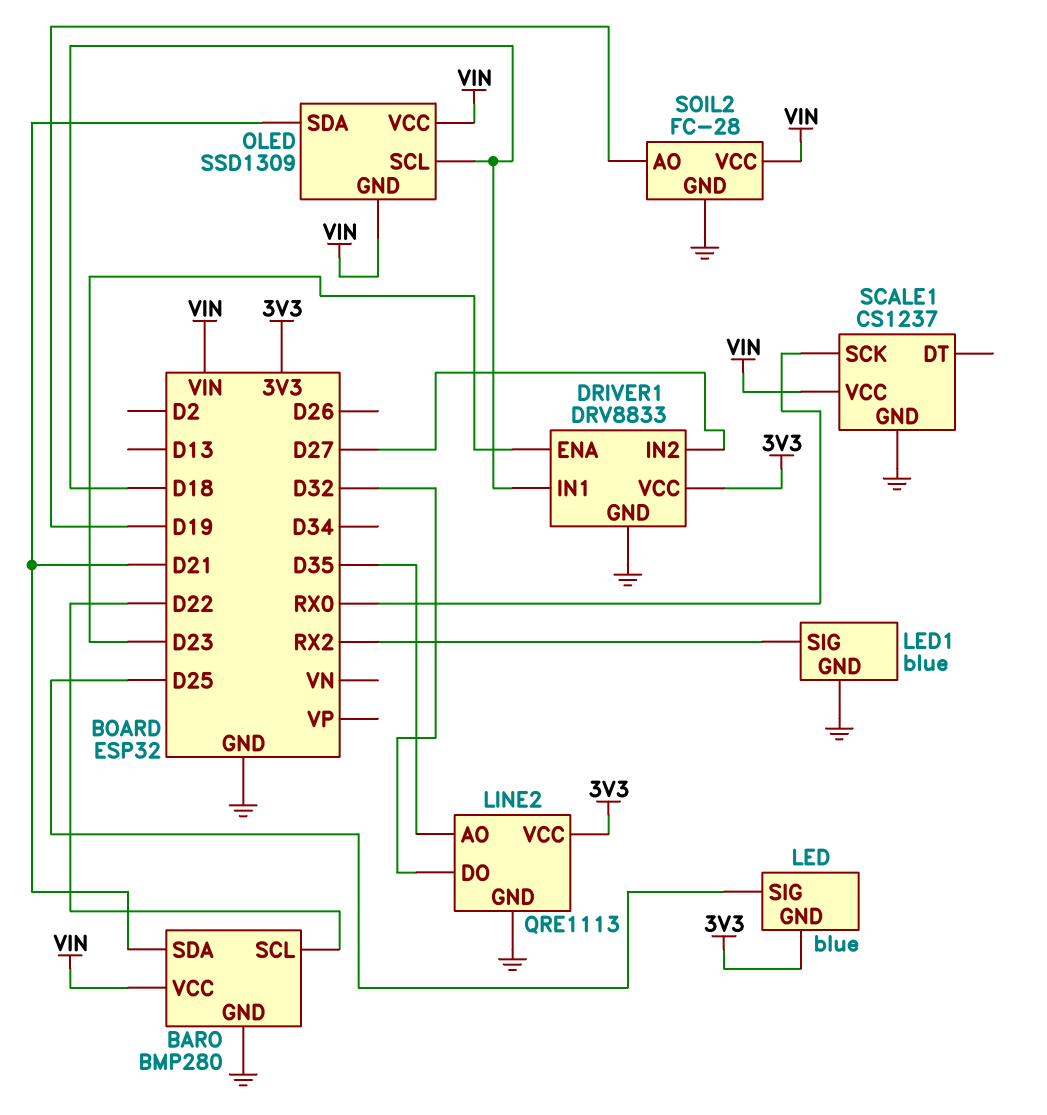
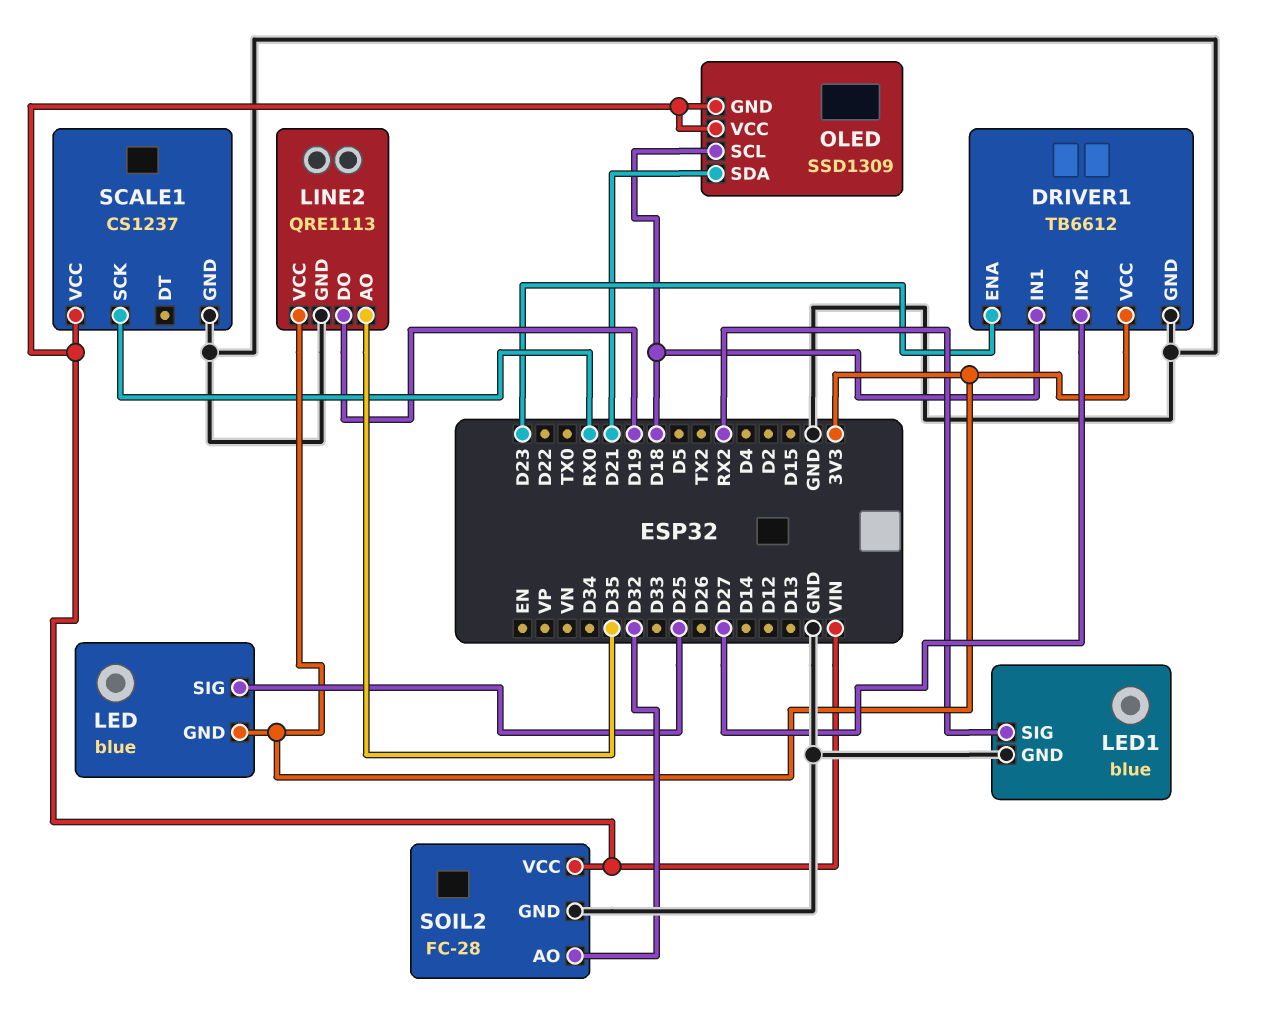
BARO: BMP280 -> none
BARO pin GND: GND -> none
BARO pin SCL: D22 -> none
BARO pin SDA: D21 -> none
BARO pin VCC: VIN -> none
DRIVER1: DRV8833 -> TB6612
LINE2 pin DO: D32 -> D19
SOIL2 pin AO: D19 -> D32

